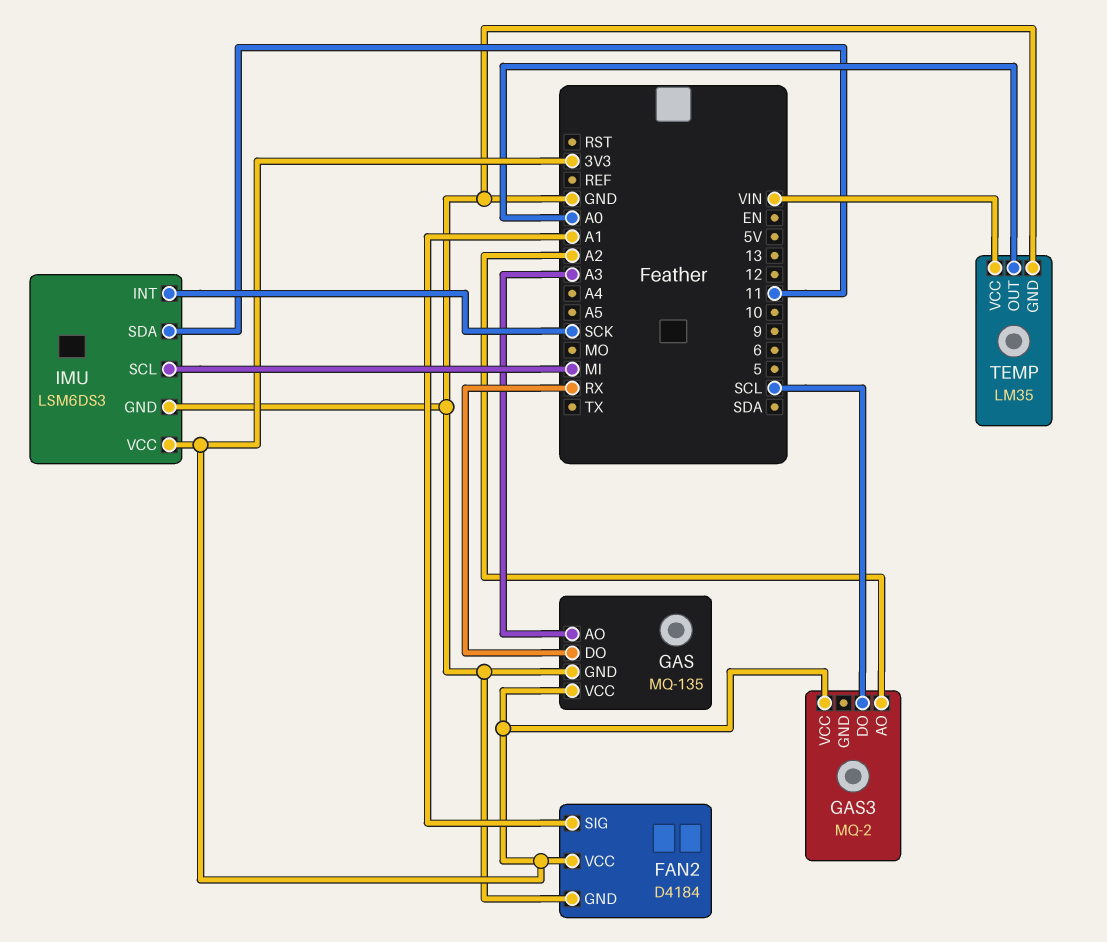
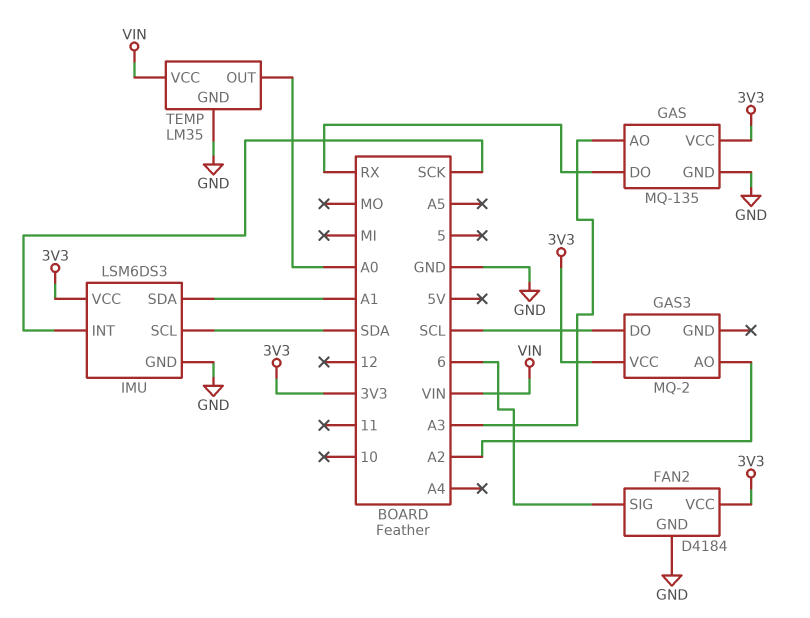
FAN2 pin SIG: A1 -> 6
IMU pin SCL: MI -> SDA
IMU pin SDA: 11 -> A1

